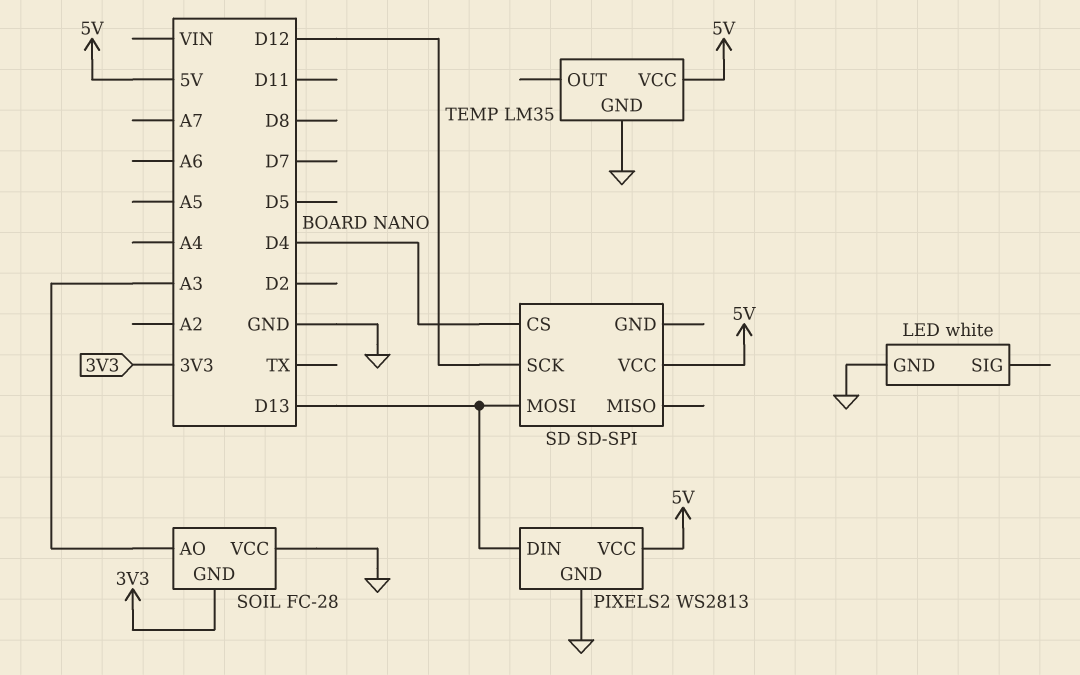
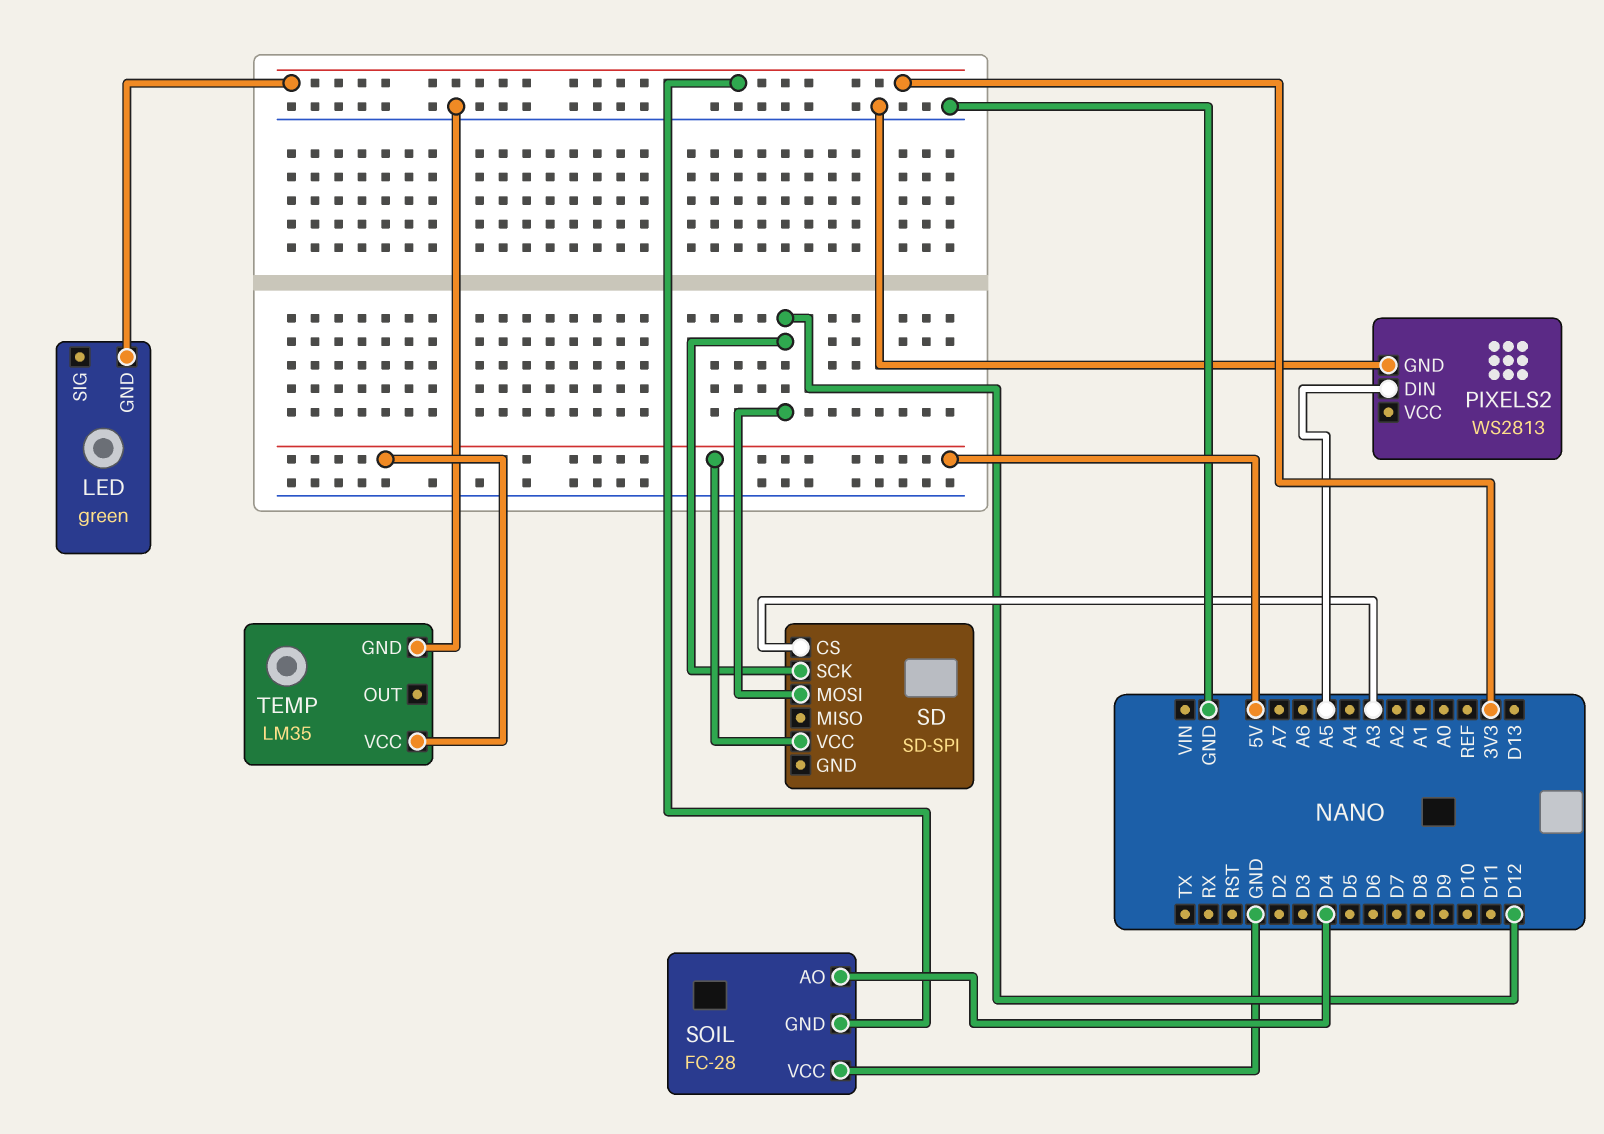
LED: white -> green
LED pin GND: GND -> 3V3
PIXELS2 pin DIN: D13 -> A5
PIXELS2 pin VCC: 5V -> none
SD pin CS: D4 -> A3
SD pin MOSI: D13 -> D12
SOIL pin AO: A3 -> D4

